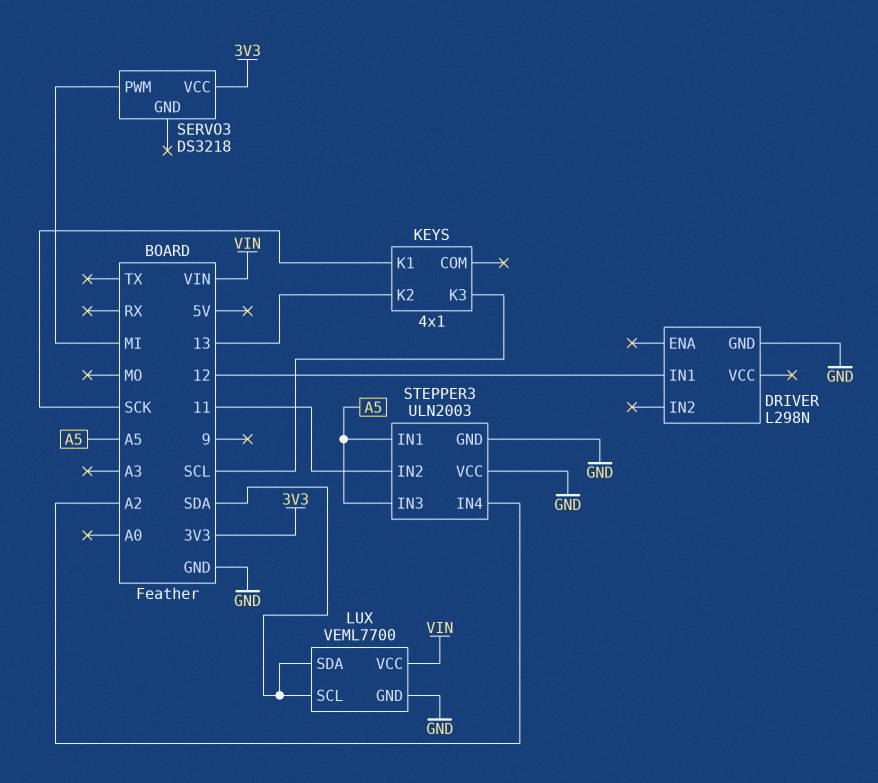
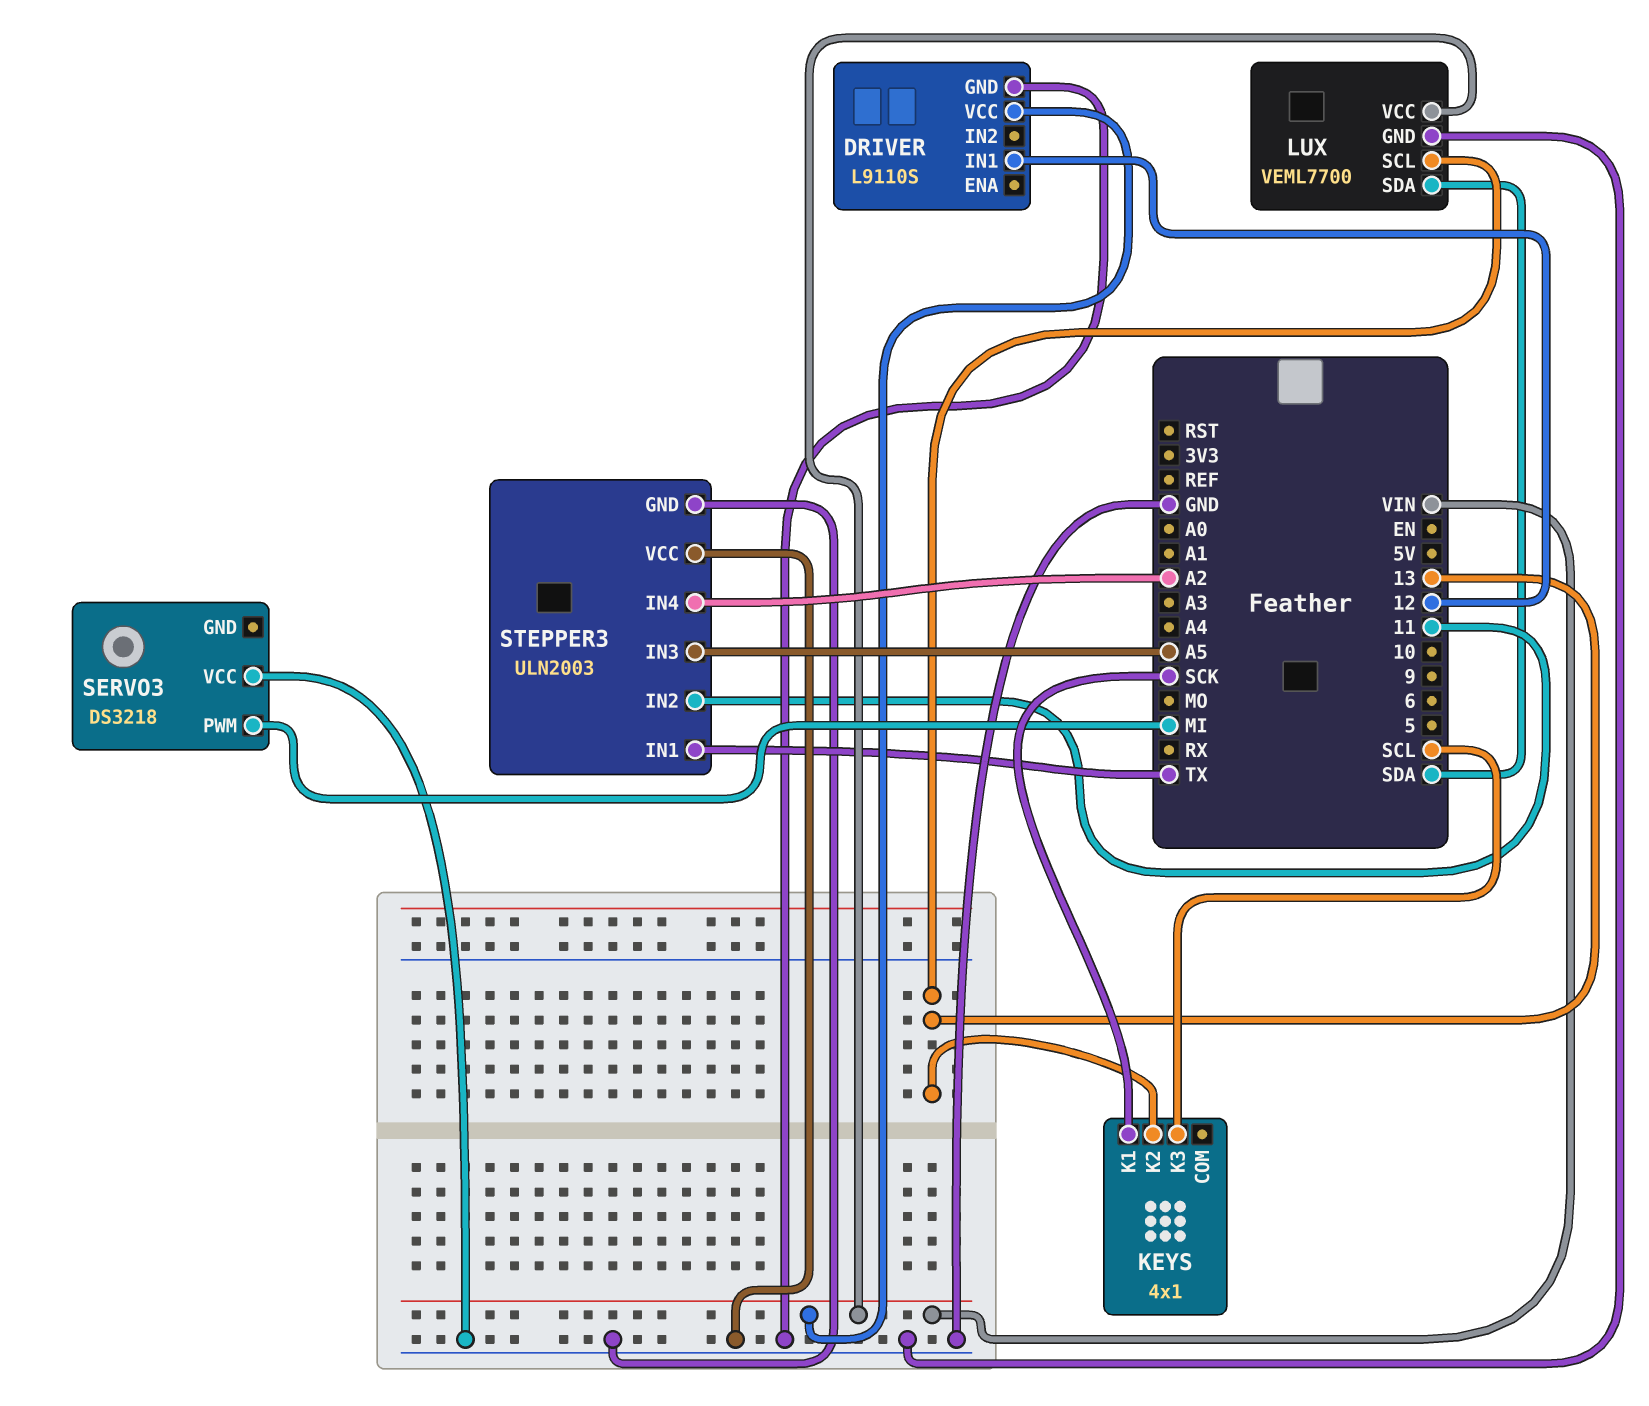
DRIVER: L298N -> L9110S
DRIVER pin VCC: none -> VIN
LUX pin SCL: SDA -> 13
SERVO3 pin VCC: 3V3 -> GND
STEPPER3 pin IN1: A5 -> TX

